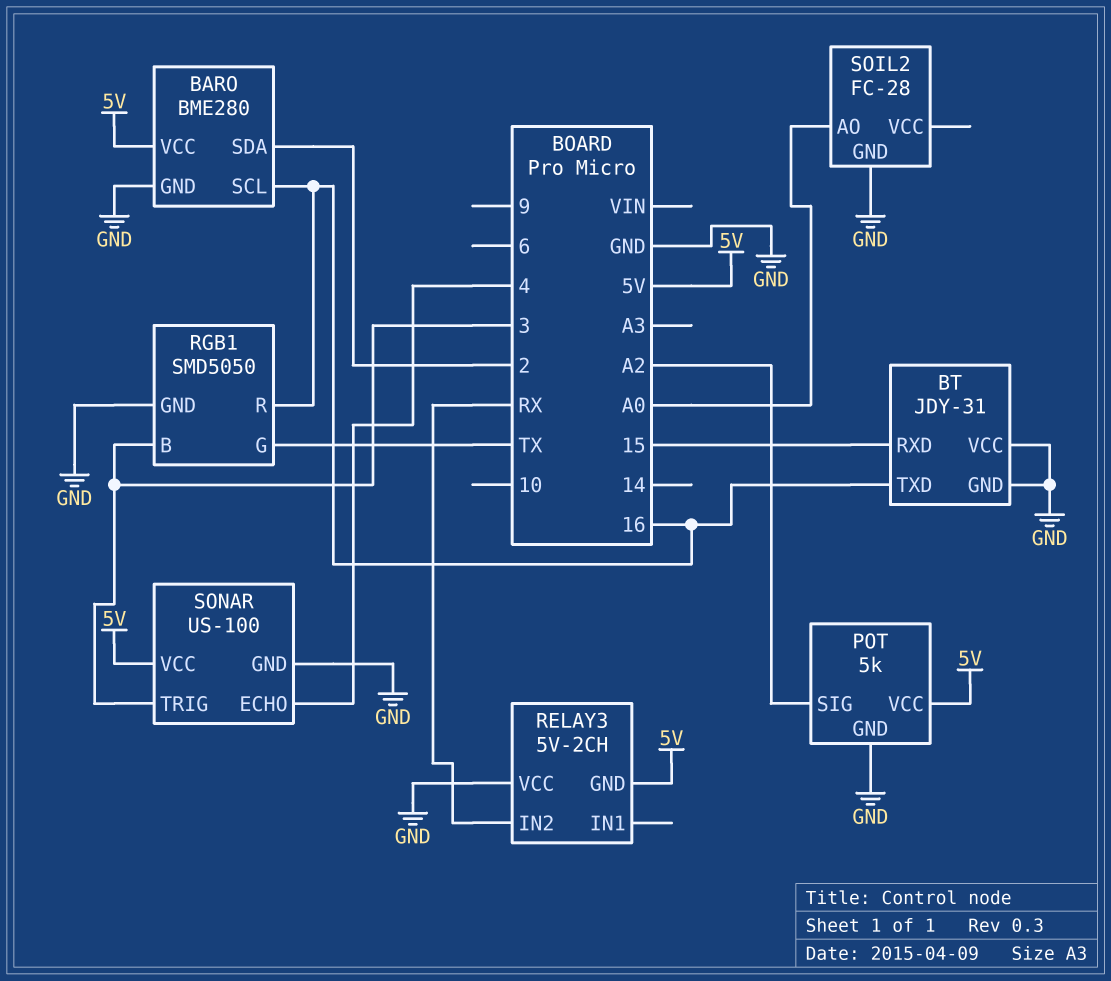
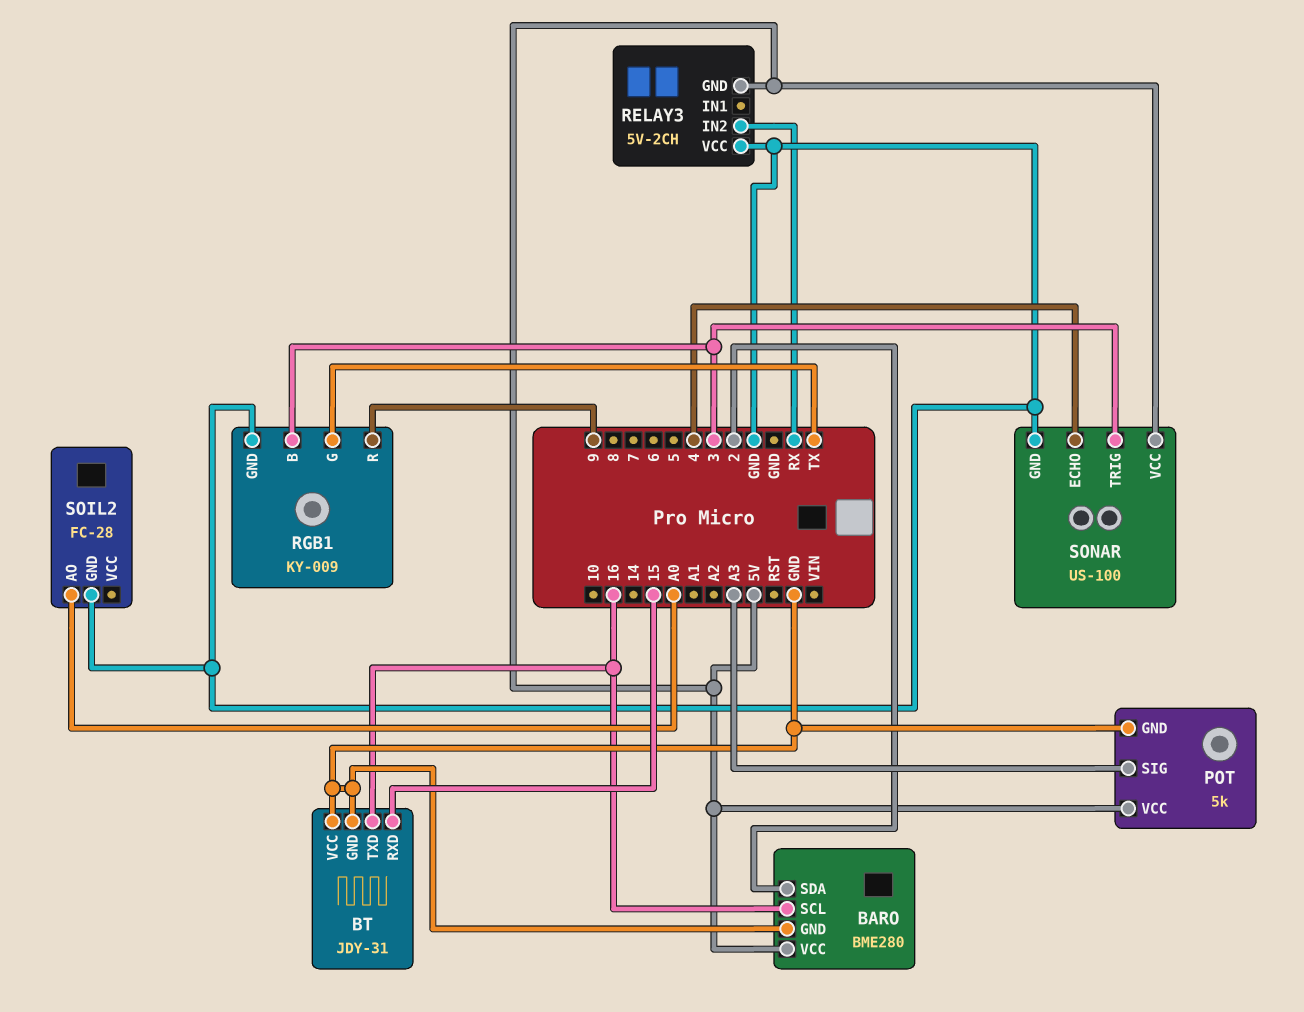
POT pin SIG: A2 -> A3
RGB1: SMD5050 -> KY-009
RGB1 pin R: 16 -> 9

